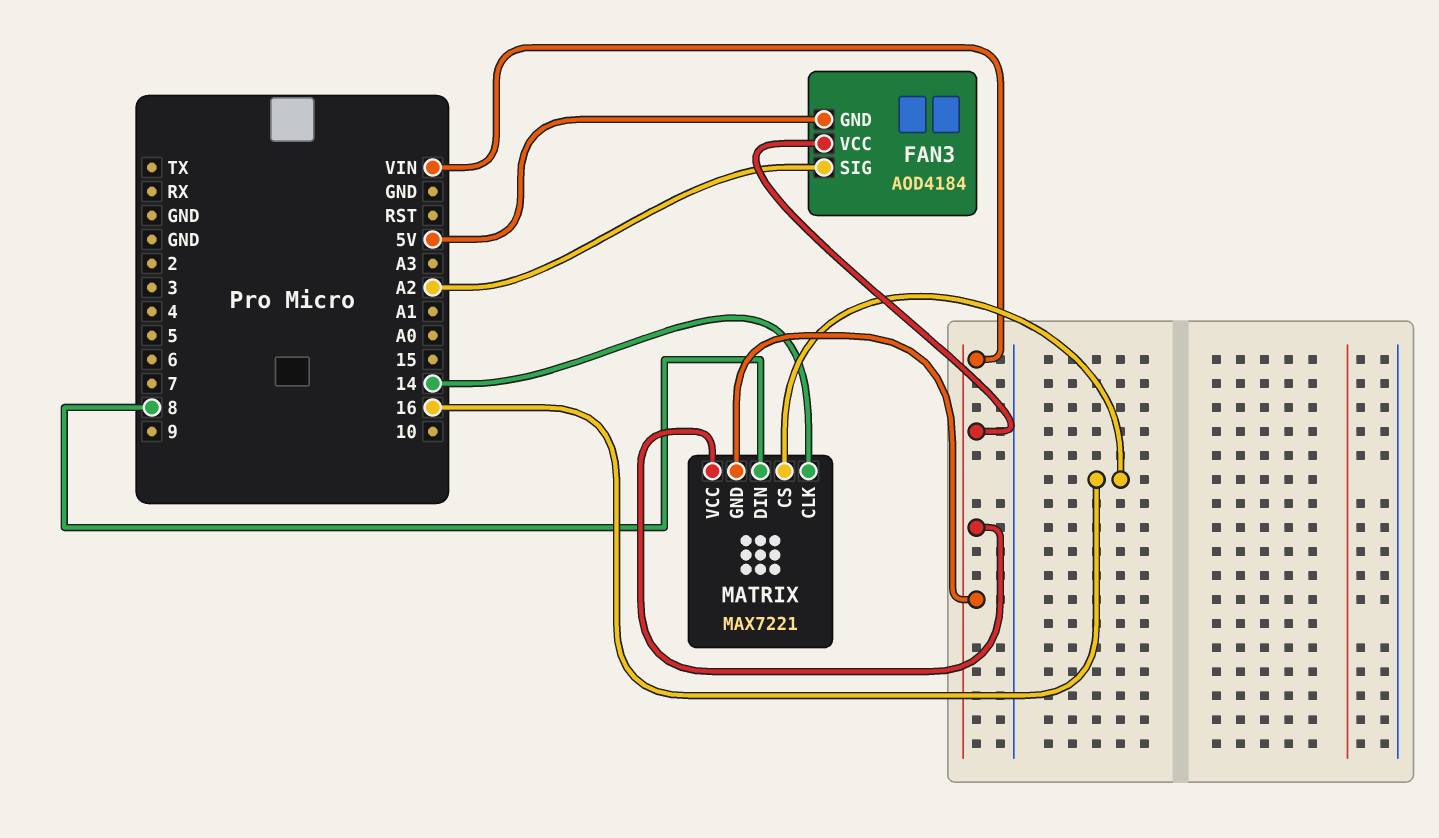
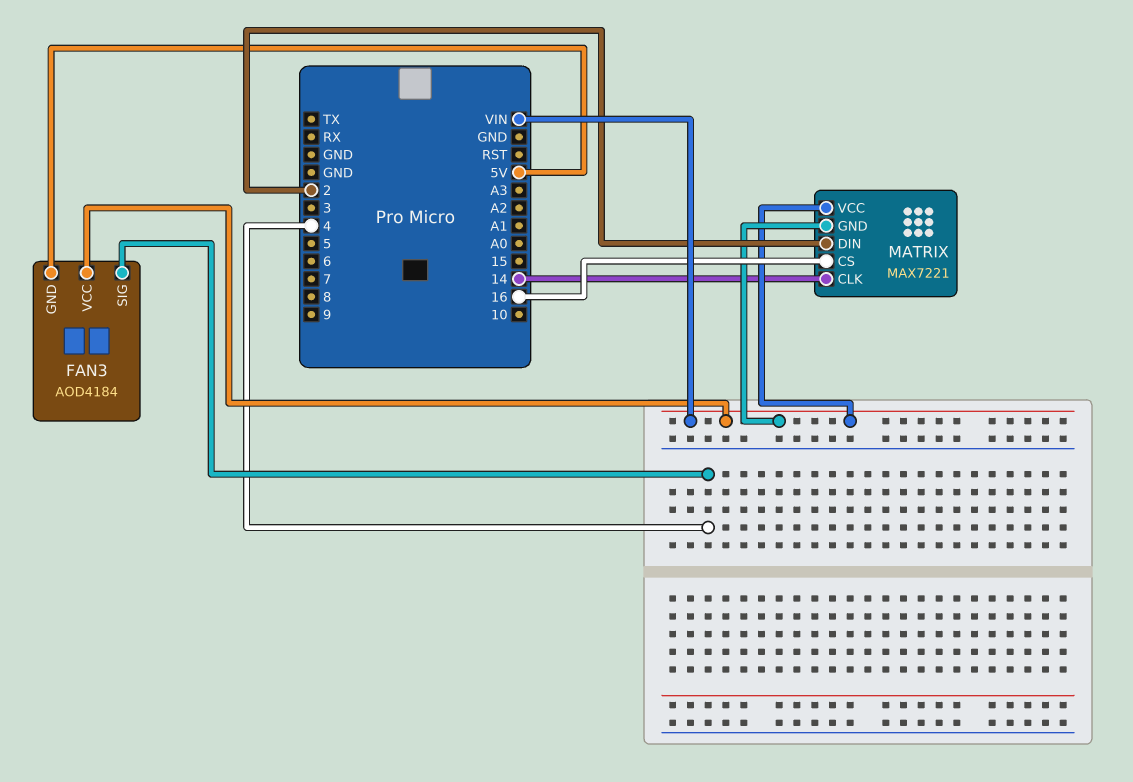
FAN3 pin SIG: A2 -> 4
MATRIX pin DIN: 8 -> 2

